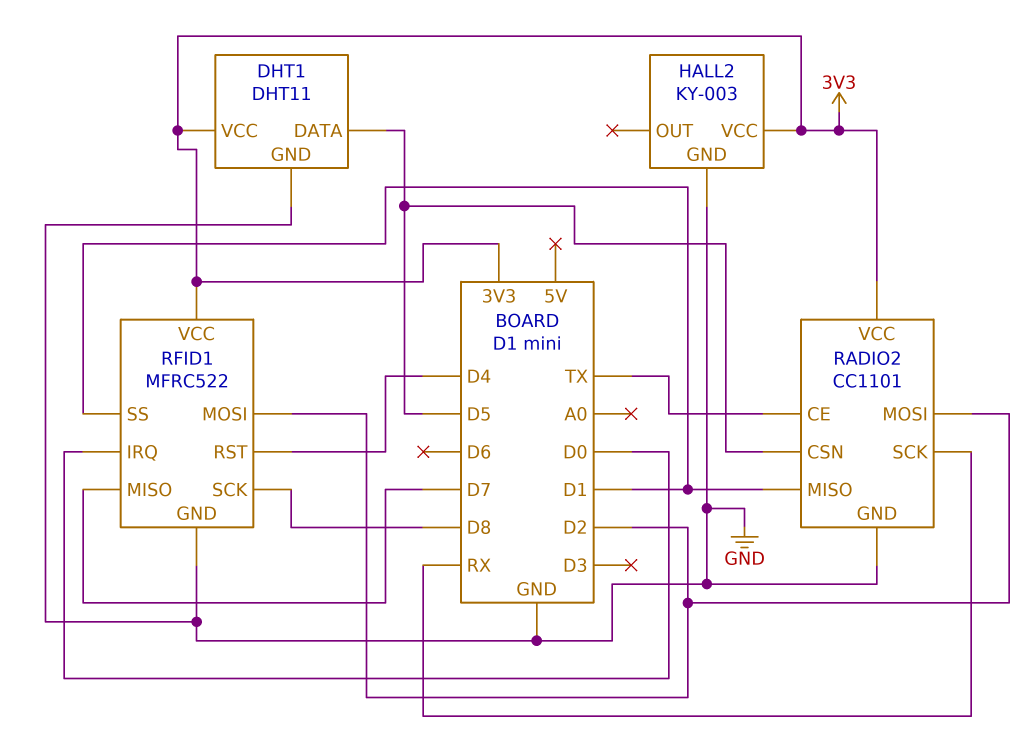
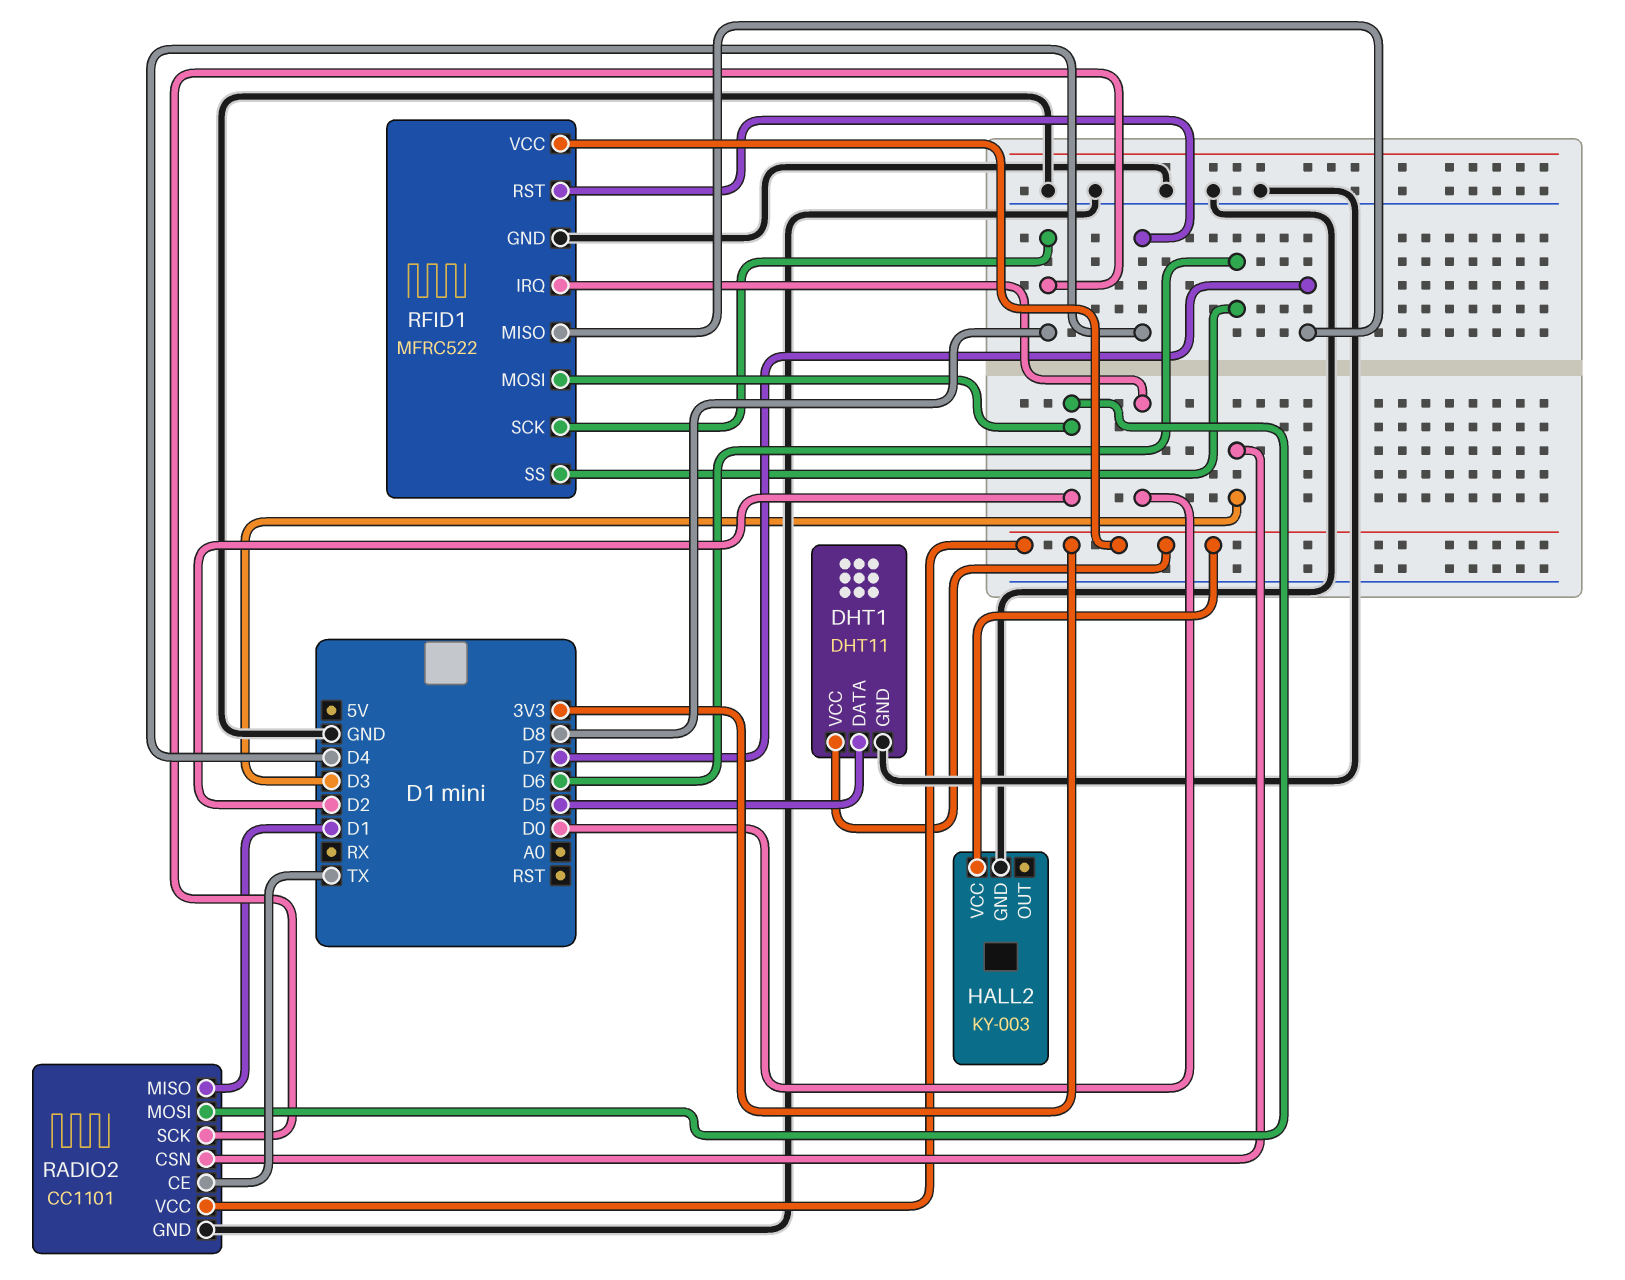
RADIO2 pin CSN: D5 -> D3
RADIO2 pin SCK: RX -> D8
RFID1 pin SS: D1 -> D6

